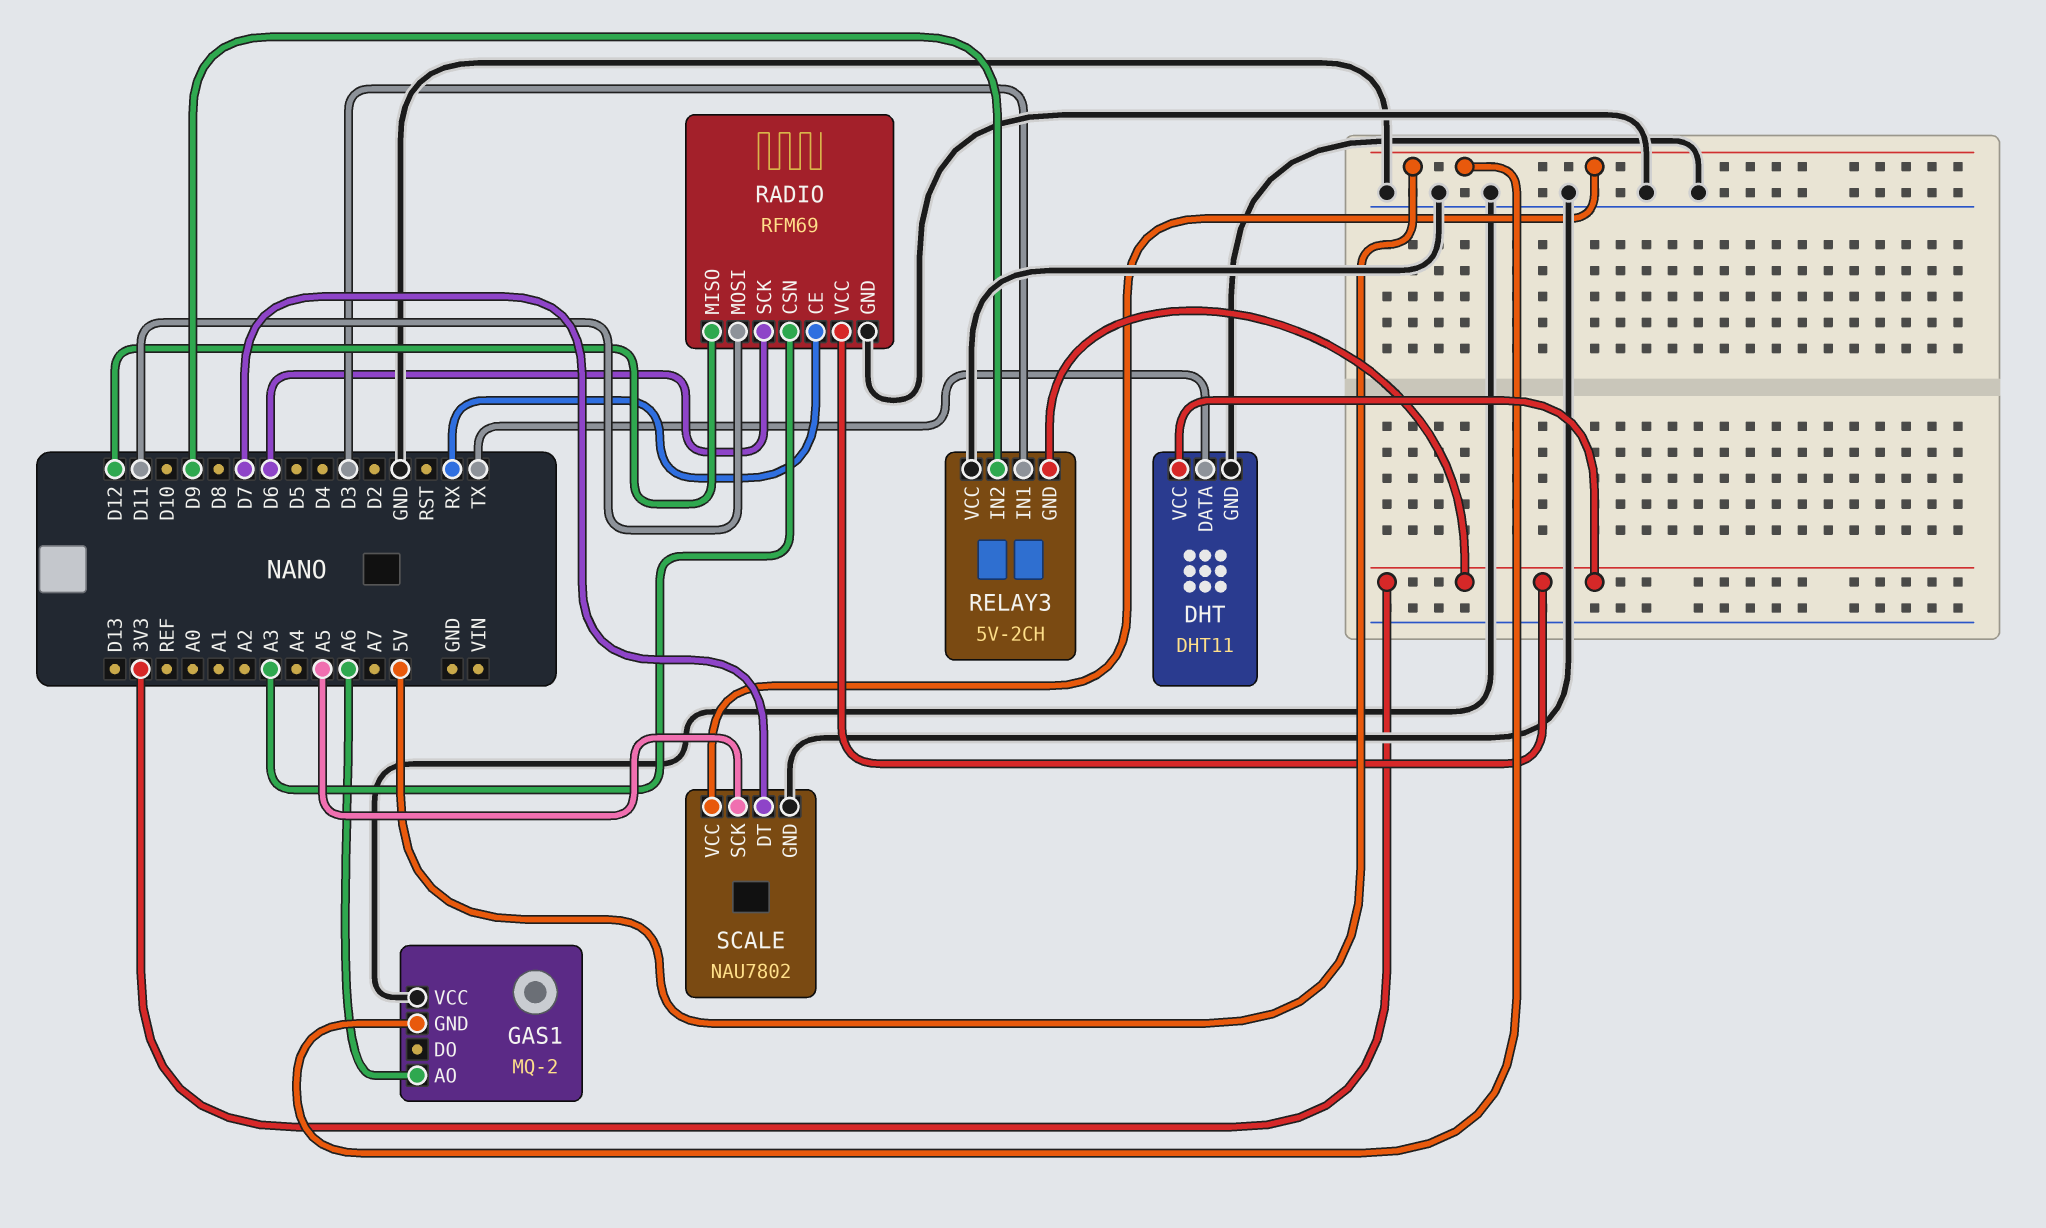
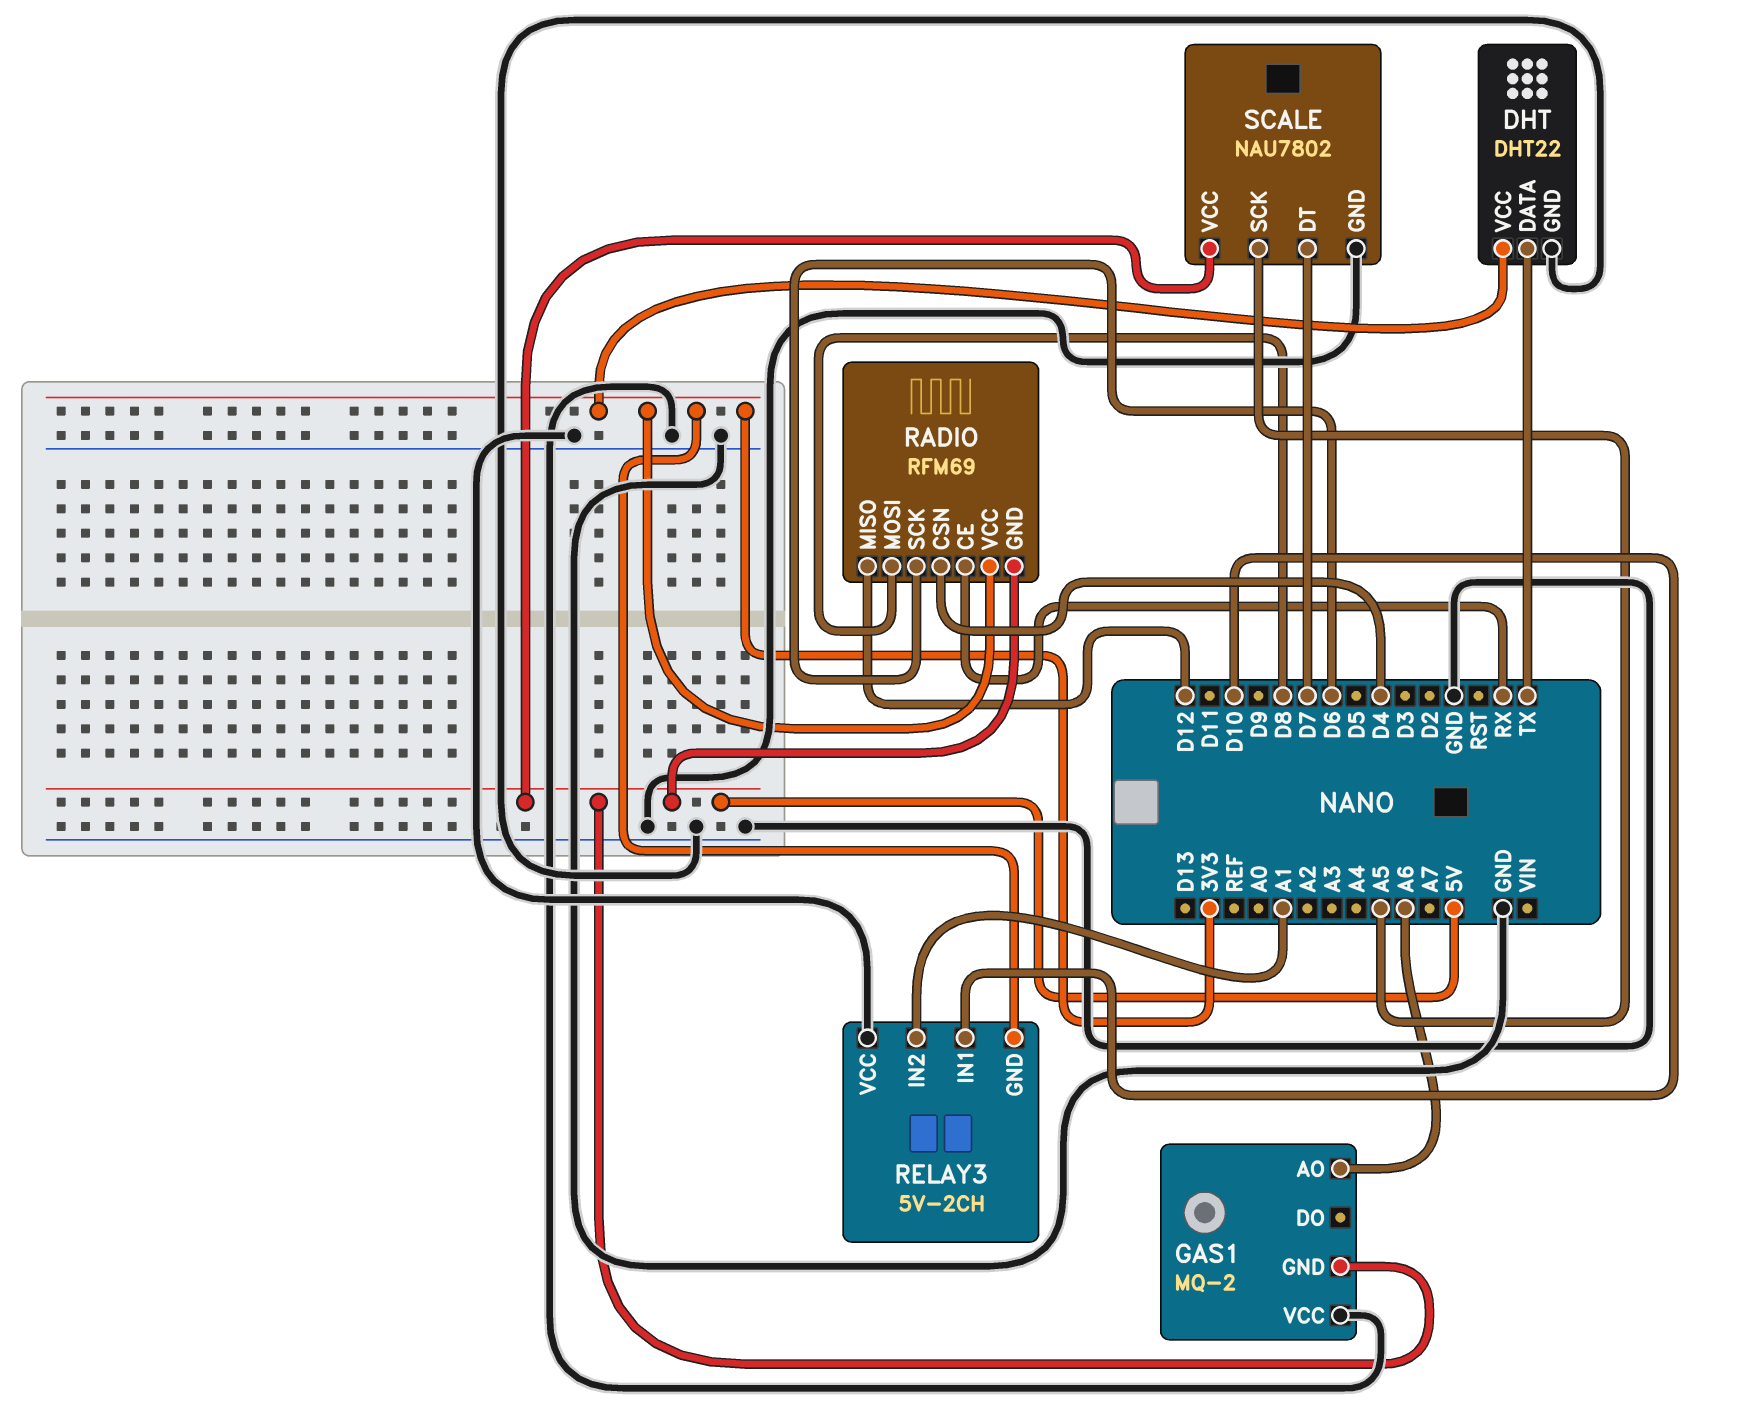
DHT: DHT11 -> DHT22
RADIO pin CSN: A3 -> D4
RADIO pin GND: GND -> 5V
RADIO pin MOSI: D11 -> D8
RELAY3 pin IN1: D3 -> D10
RELAY3 pin IN2: D9 -> A1

